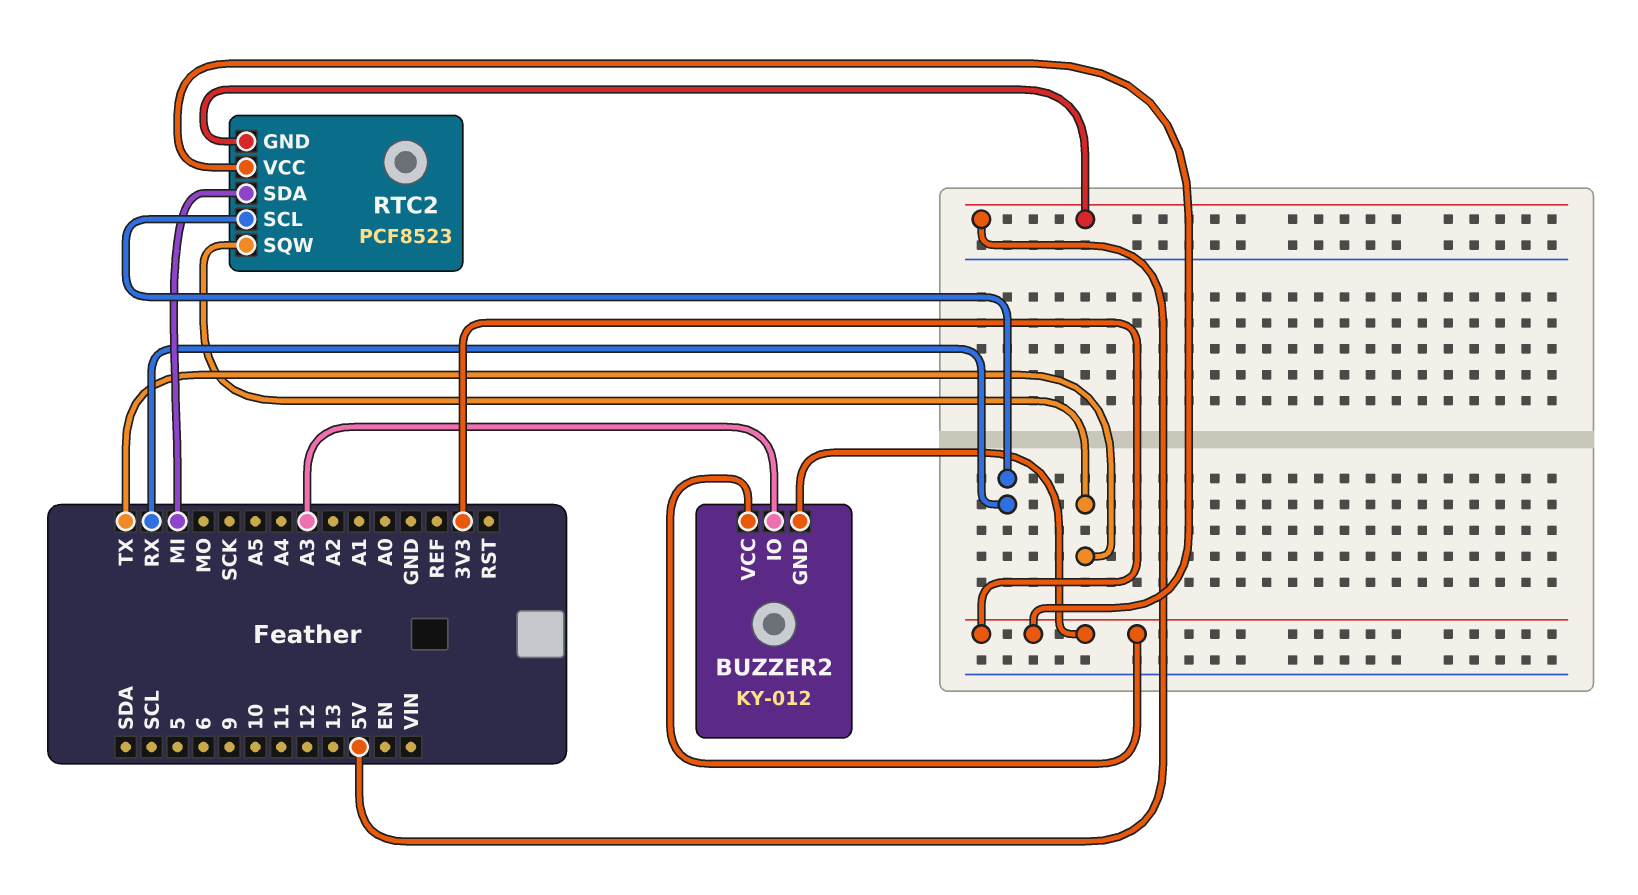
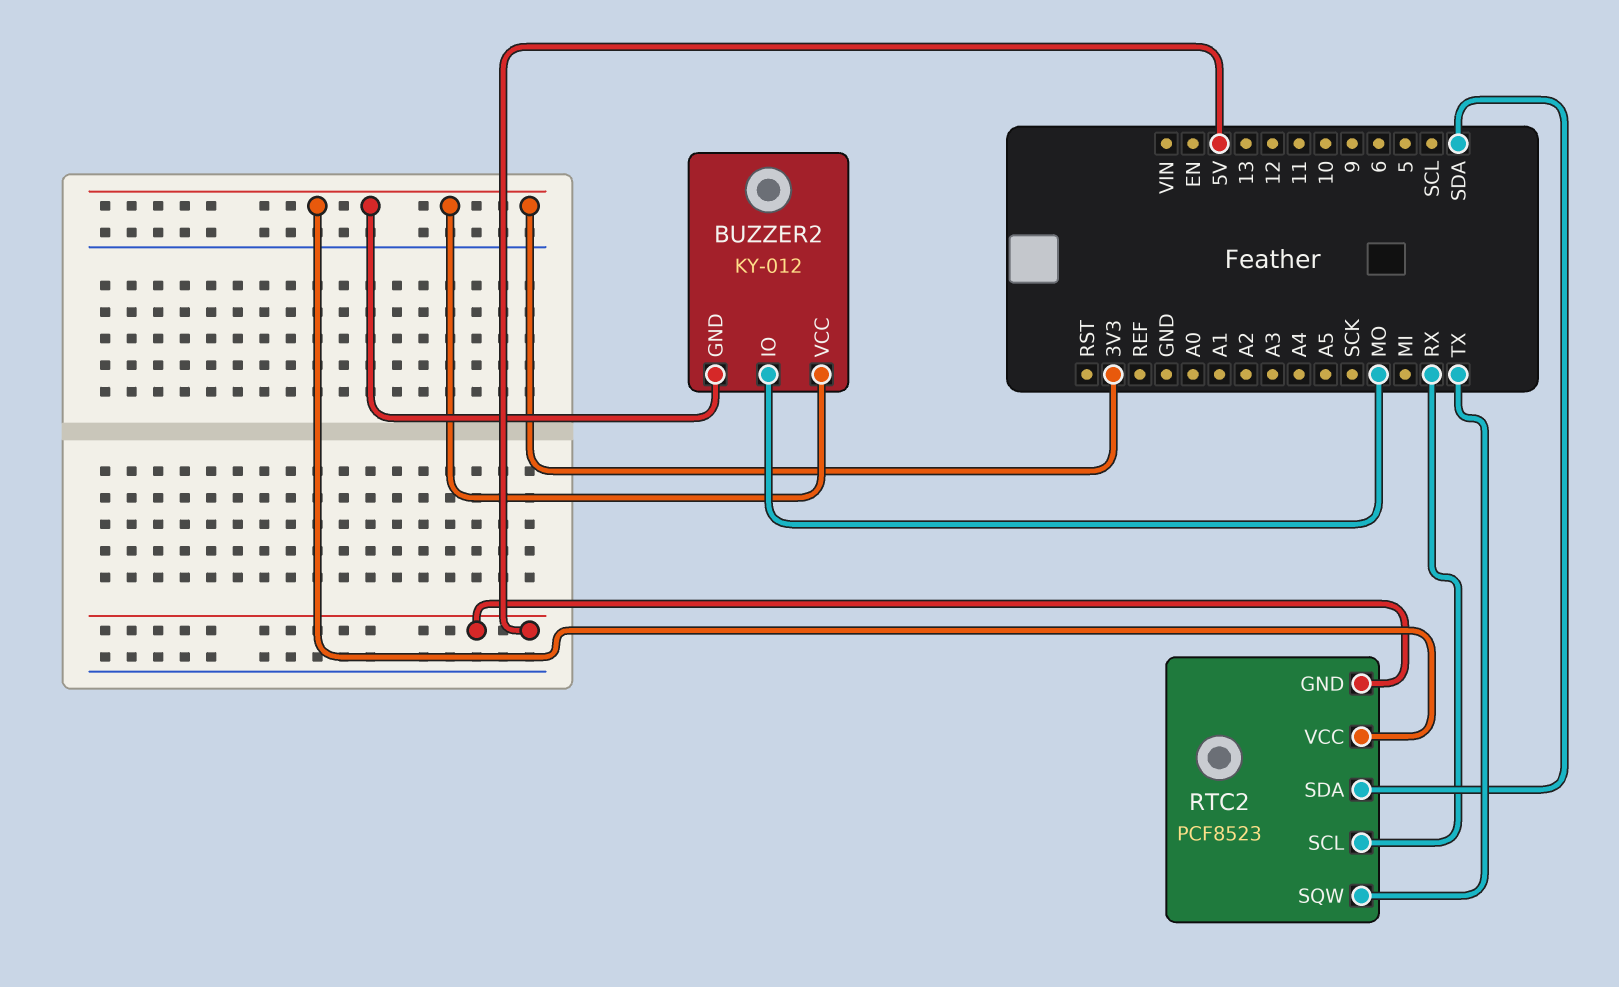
BUZZER2 pin IO: A3 -> MO
RTC2 pin SDA: MI -> SDA

